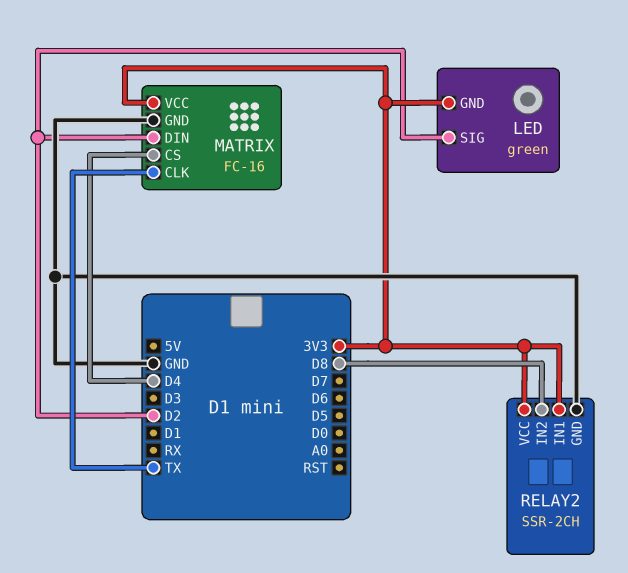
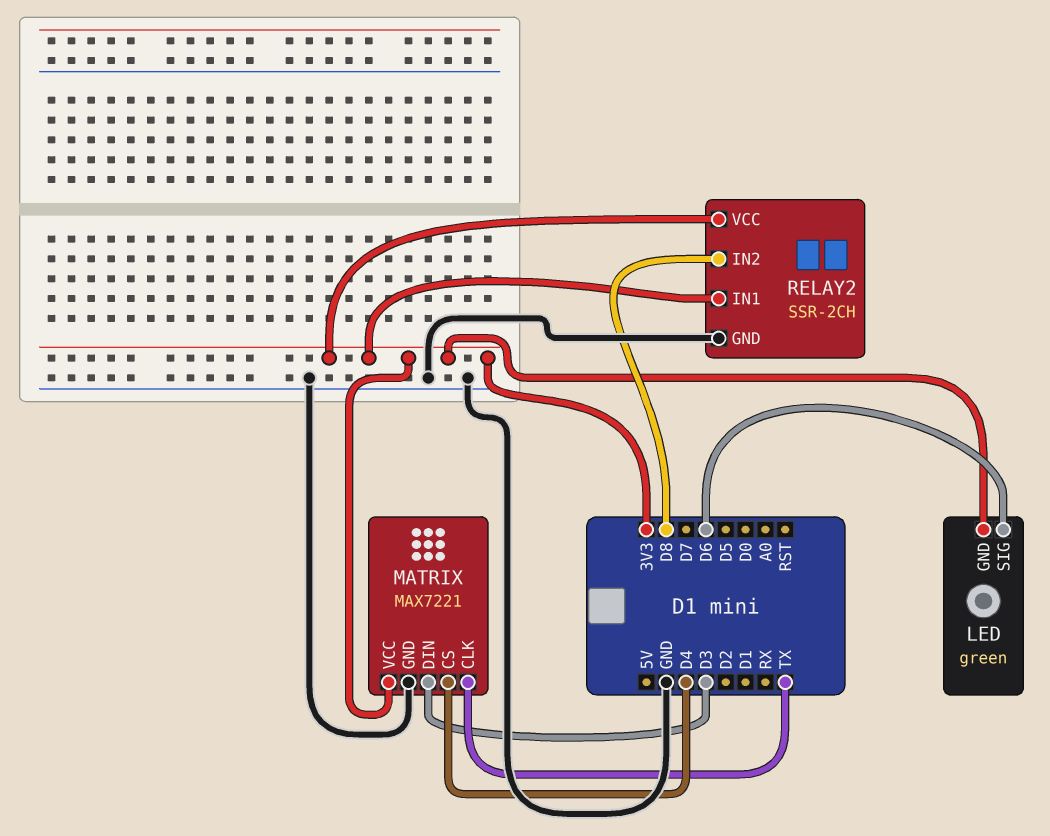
LED pin SIG: D2 -> D6
MATRIX: FC-16 -> MAX7221
MATRIX pin DIN: D2 -> D3

